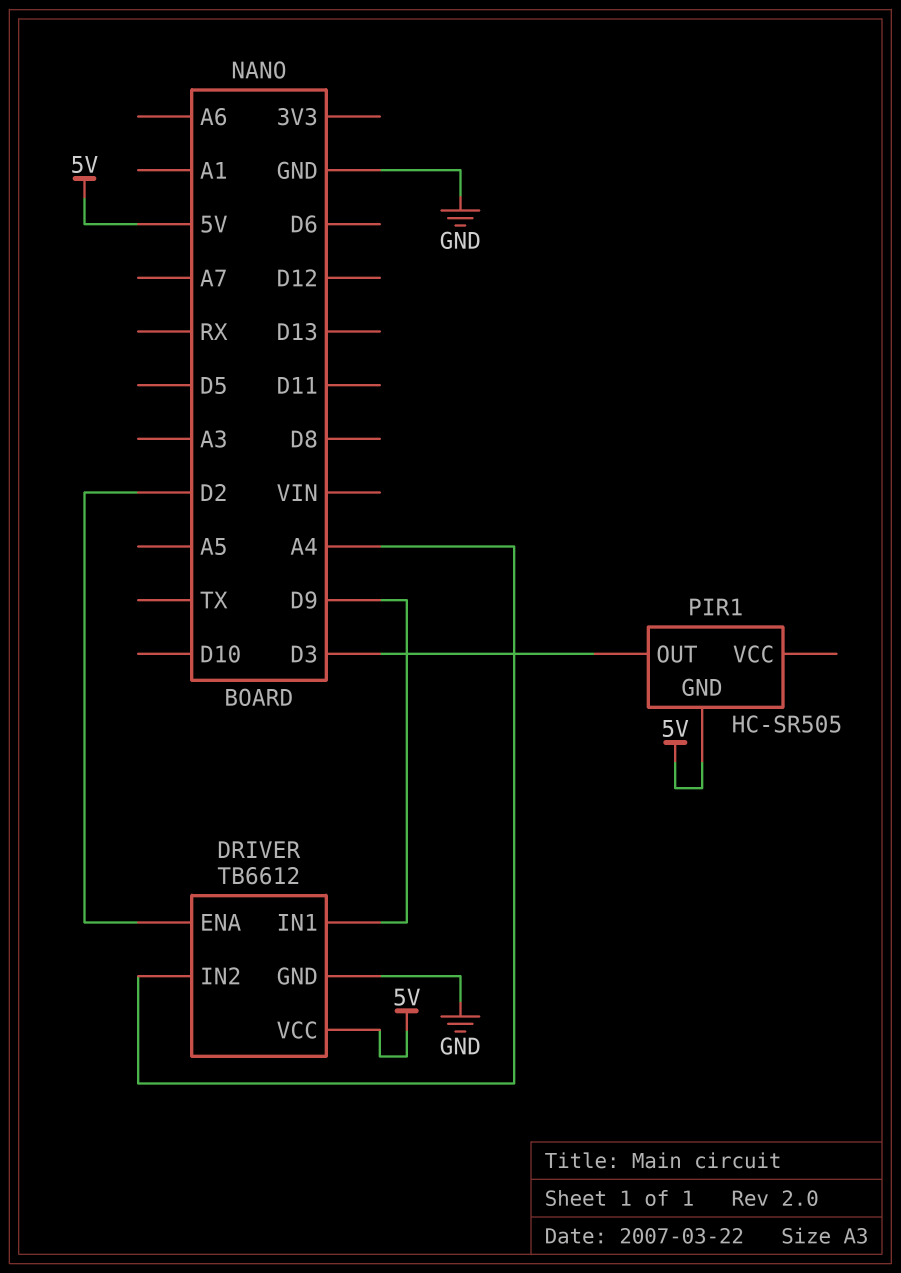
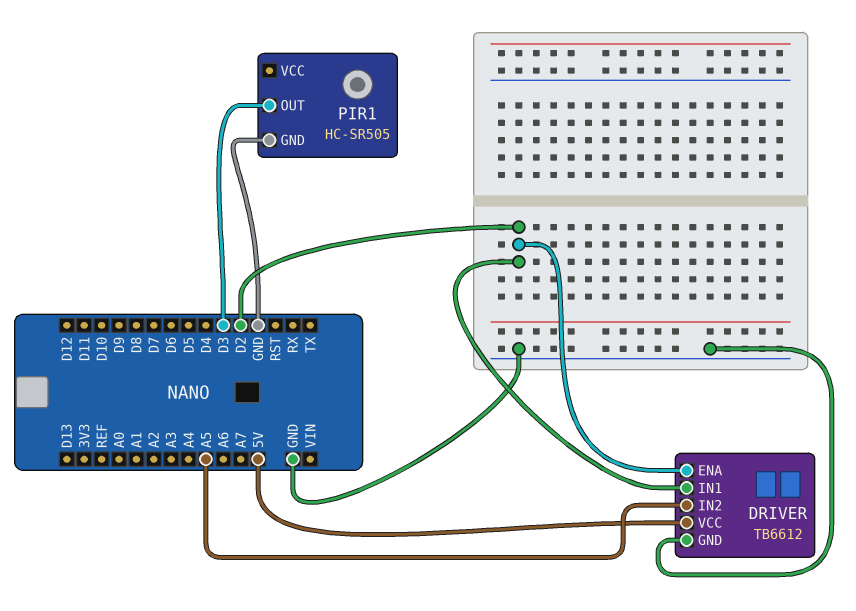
DRIVER pin IN1: D9 -> D2
DRIVER pin IN2: A4 -> A5
PIR1 pin GND: 5V -> GND

